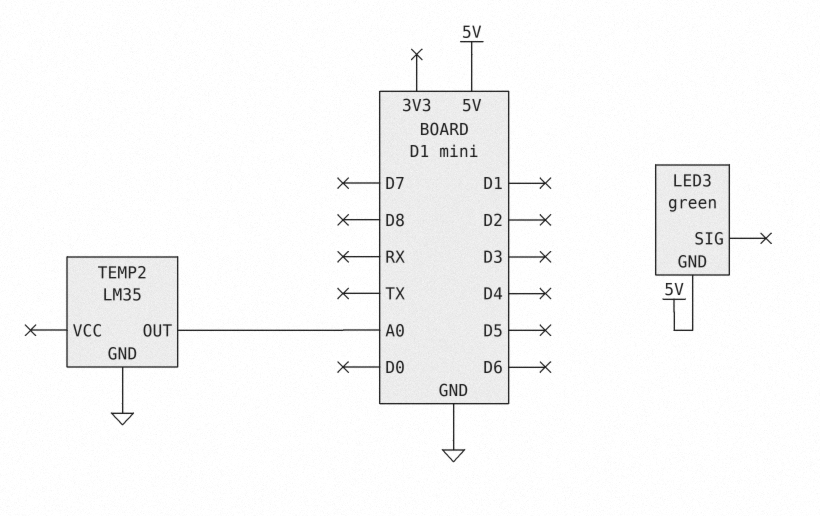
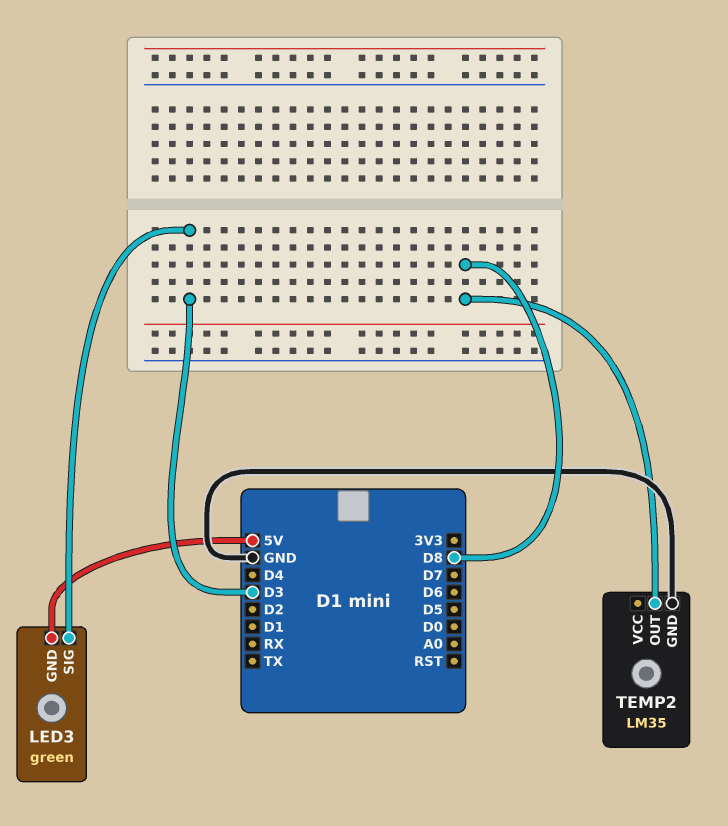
LED3 pin SIG: none -> D3
TEMP2 pin OUT: A0 -> D8

